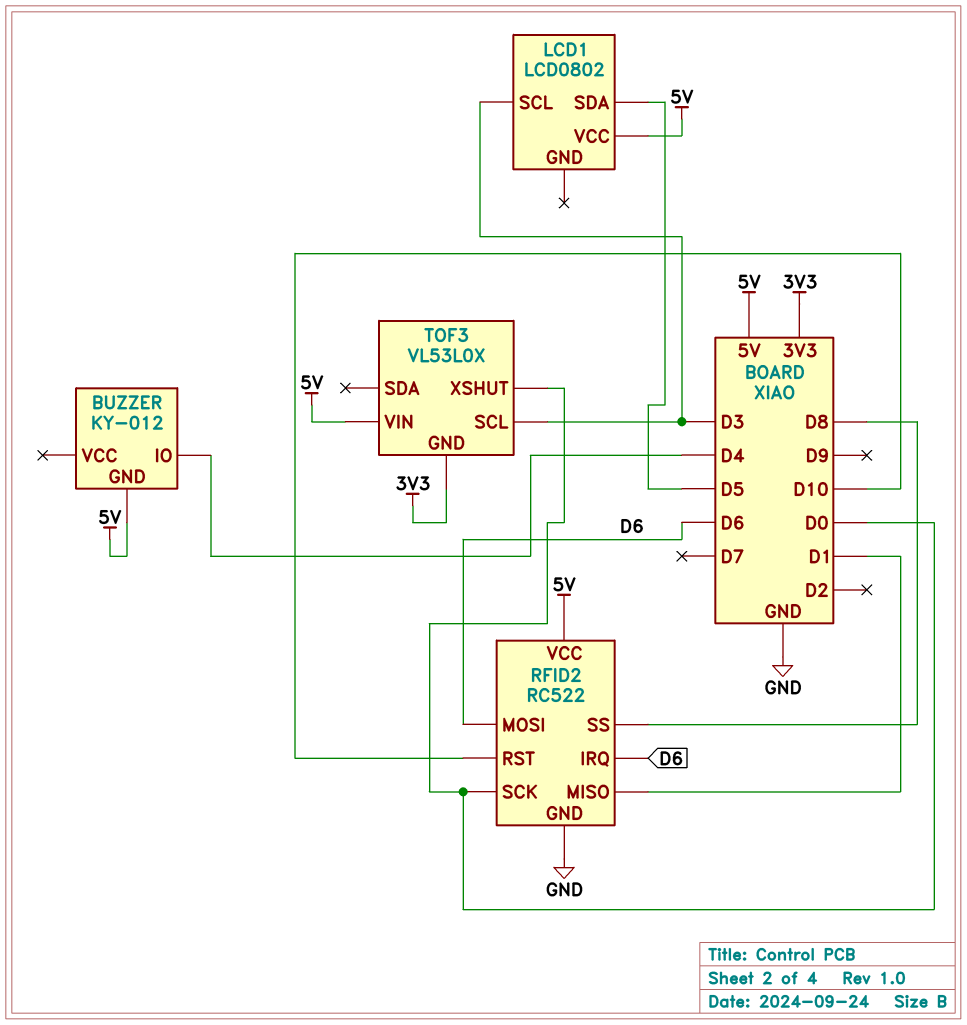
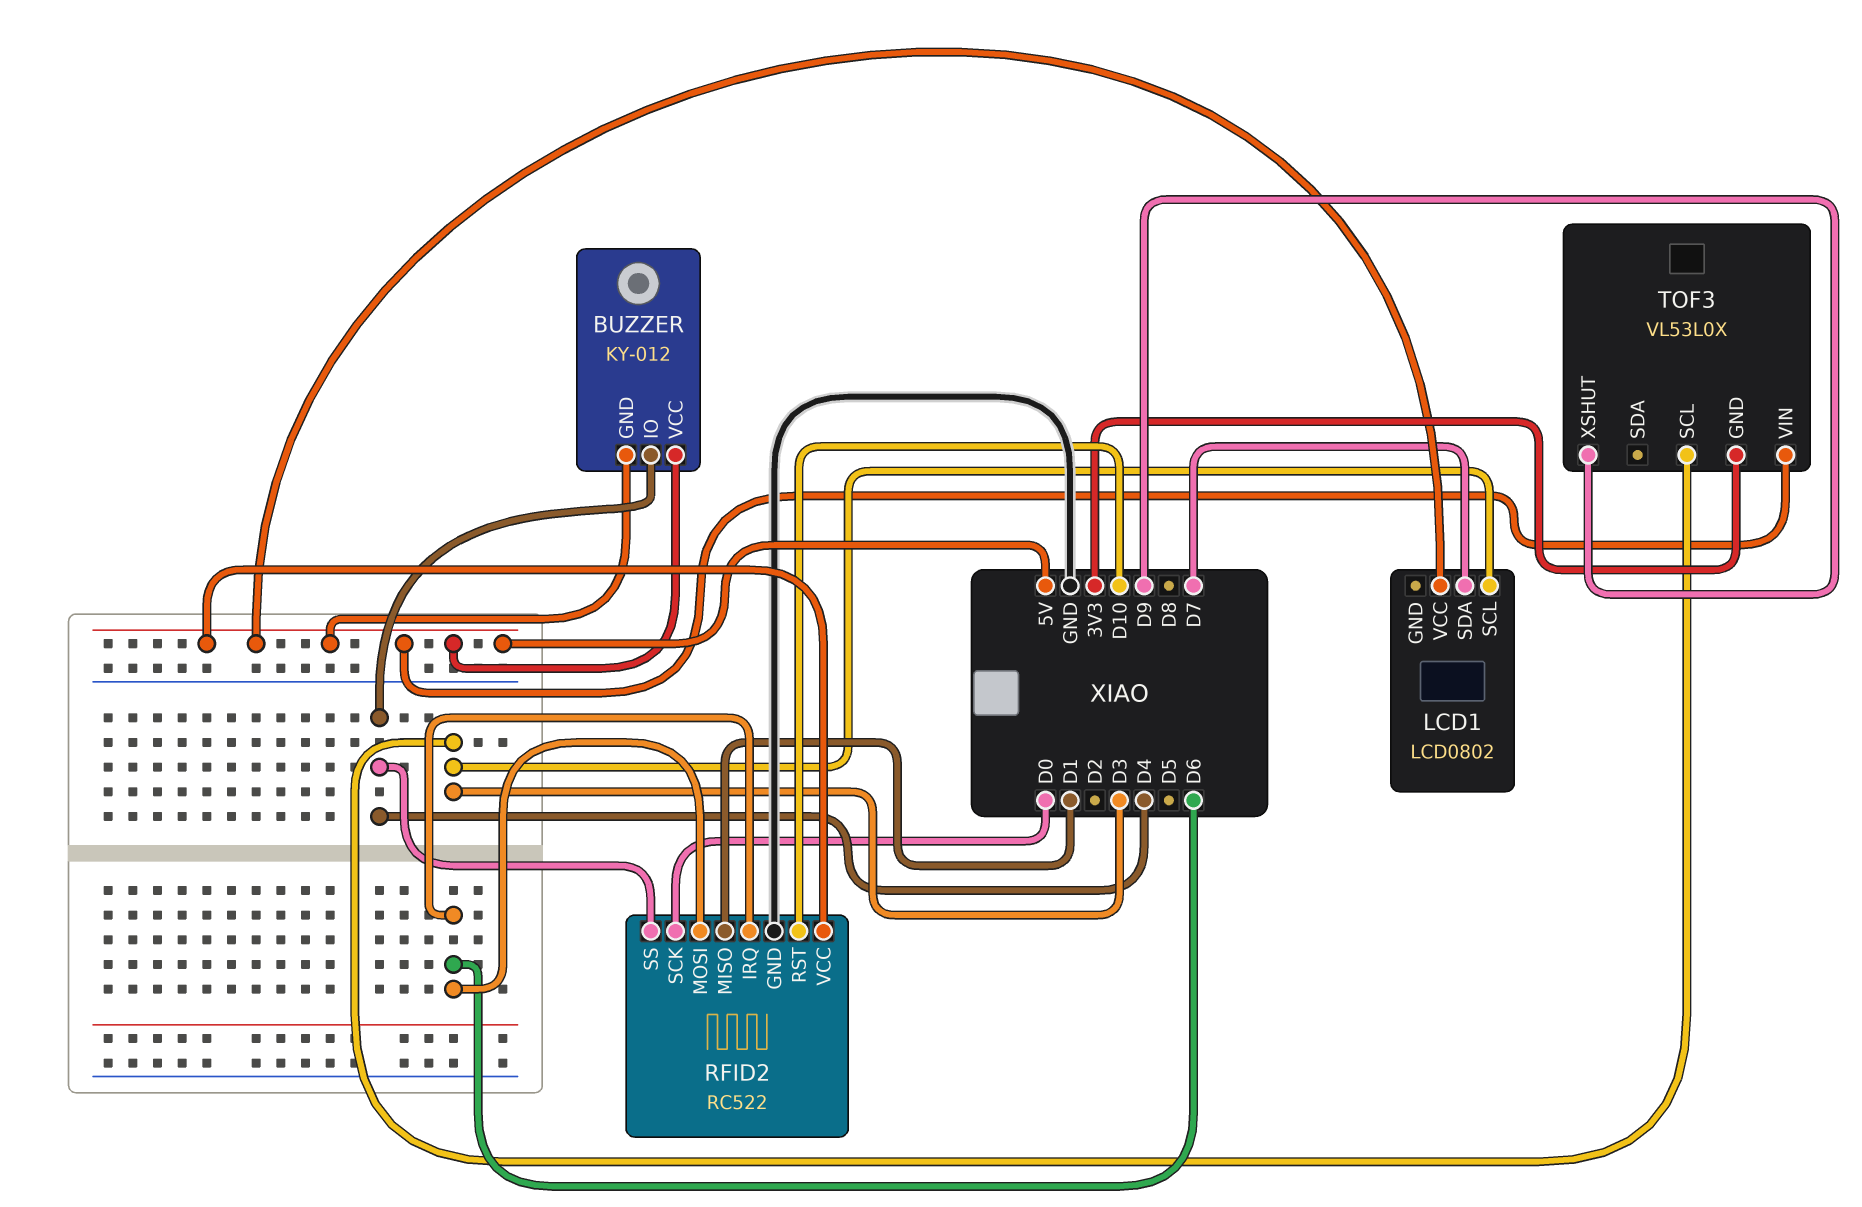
BUZZER pin VCC: none -> 5V
LCD1 pin SDA: D5 -> D7
RFID2 pin SS: D8 -> D4
TOF3 pin XSHUT: D0 -> D9

